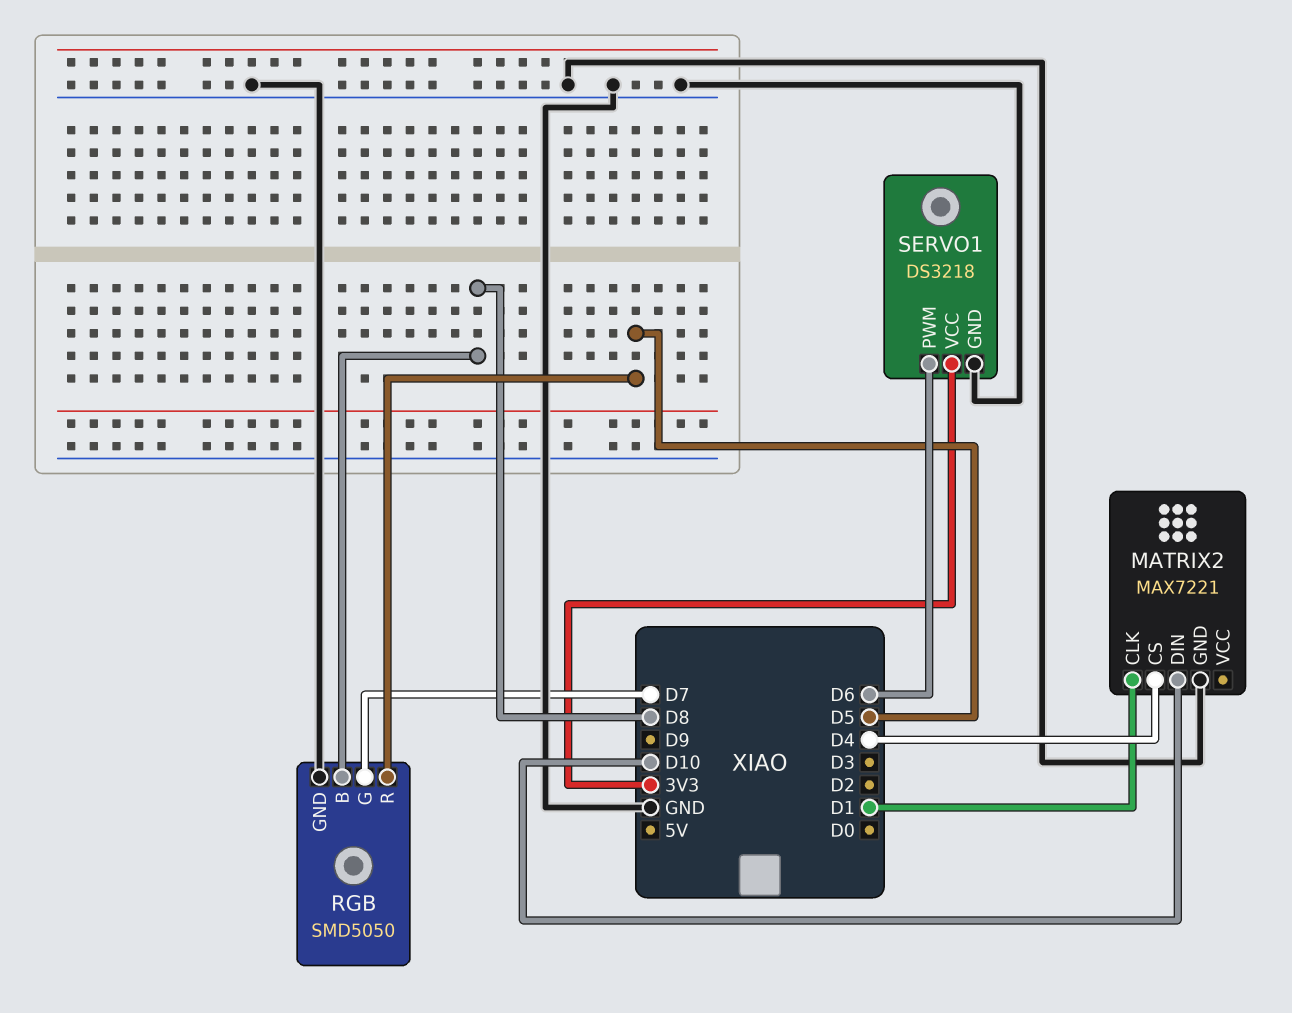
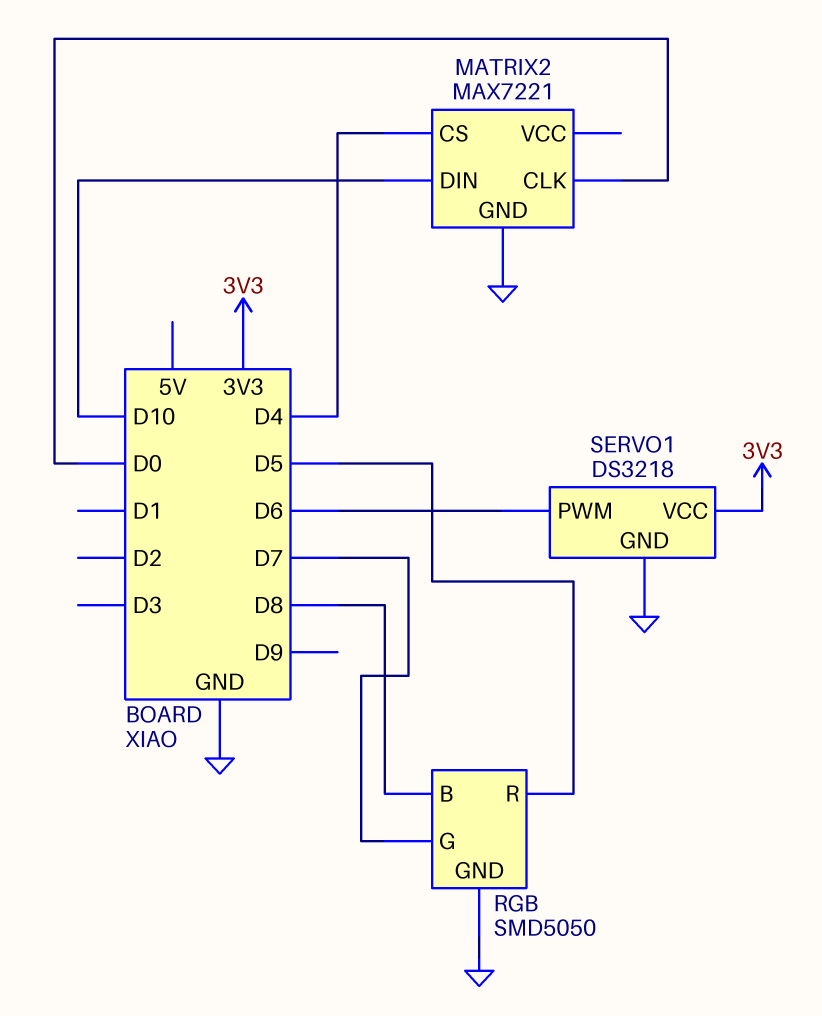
MATRIX2 pin CLK: D1 -> D0

